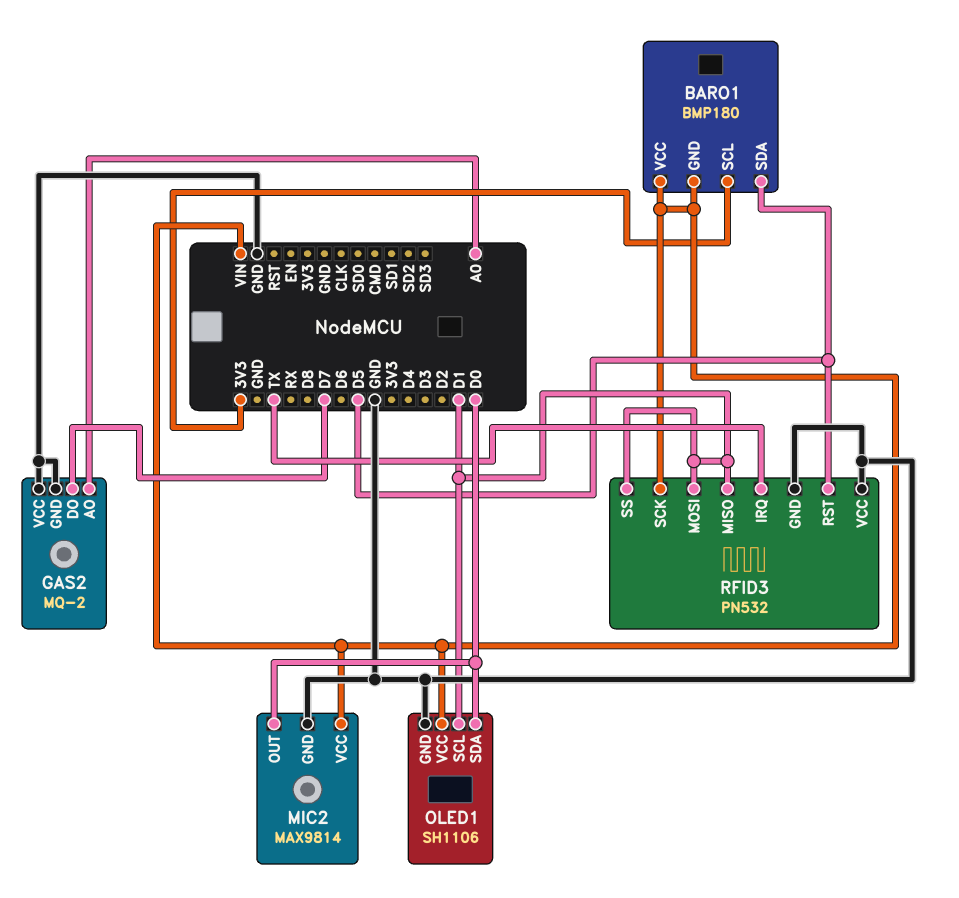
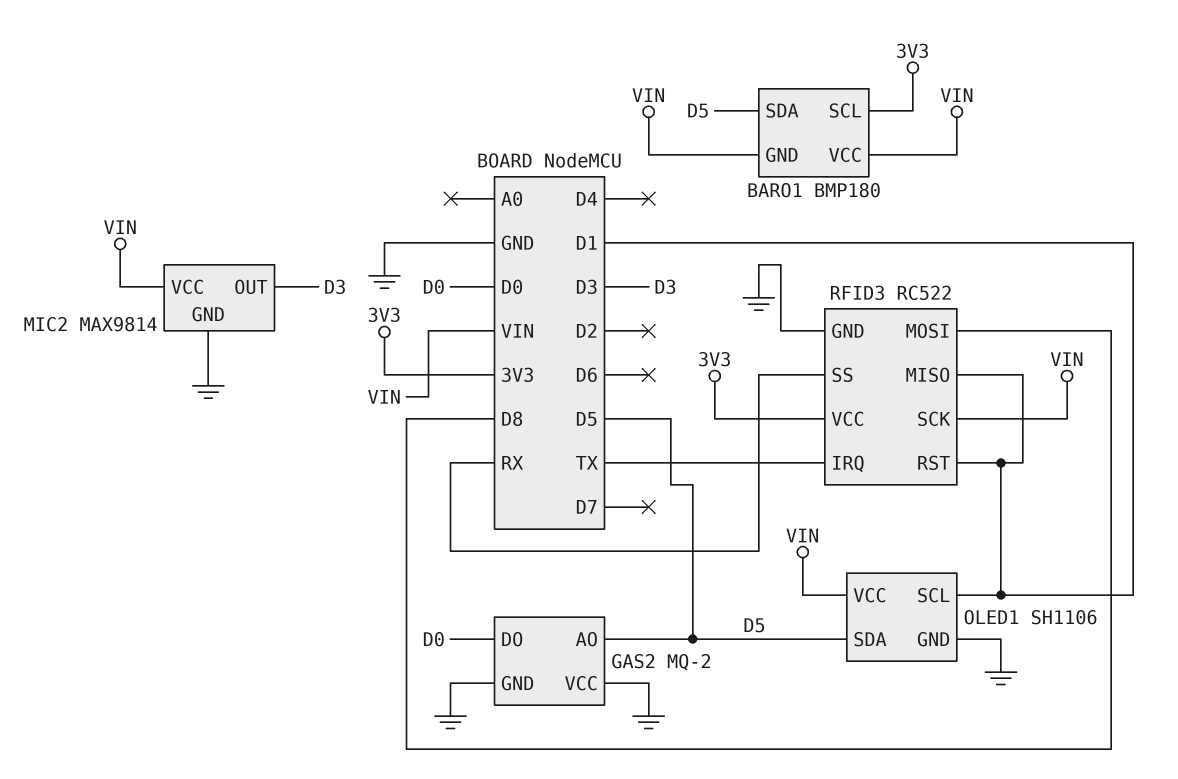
GAS2 pin AO: A0 -> D5
GAS2 pin DO: D7 -> D0
MIC2 pin OUT: D0 -> D3
OLED1 pin SDA: D0 -> D5
RFID3: PN532 -> RC522
RFID3 pin MOSI: D1 -> D8
RFID3 pin RST: D5 -> D1
RFID3 pin SS: D1 -> RX
RFID3 pin VCC: GND -> 3V3

